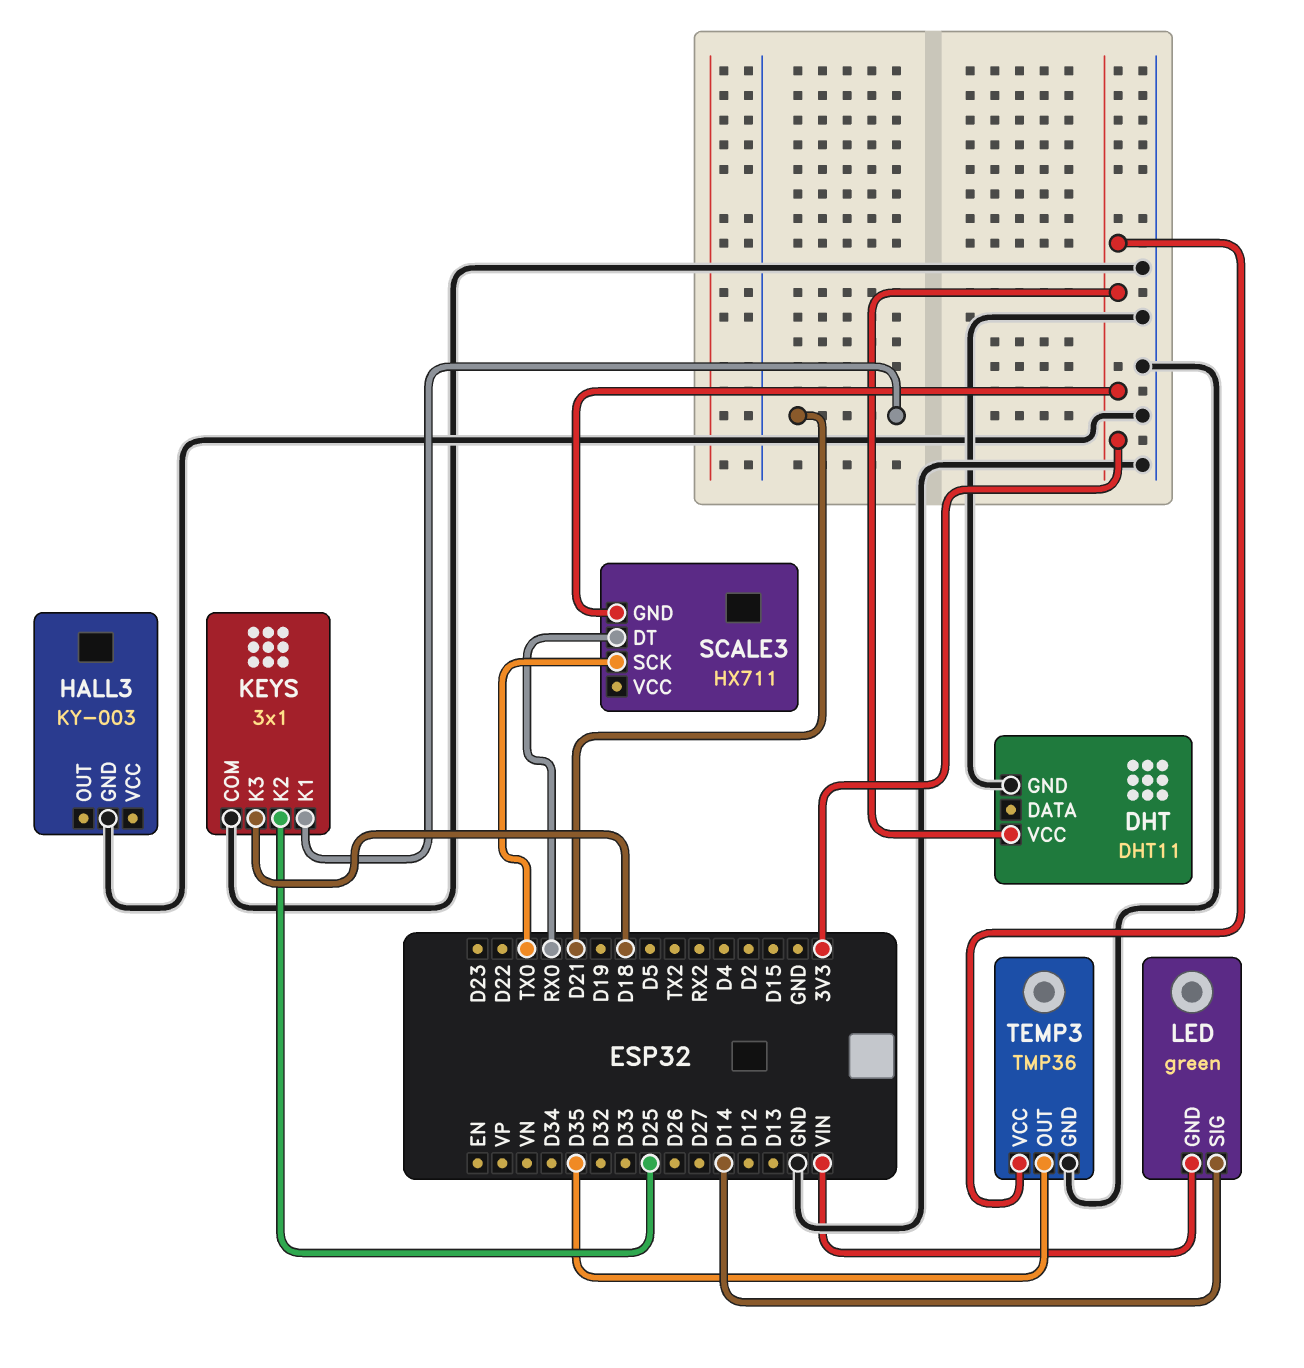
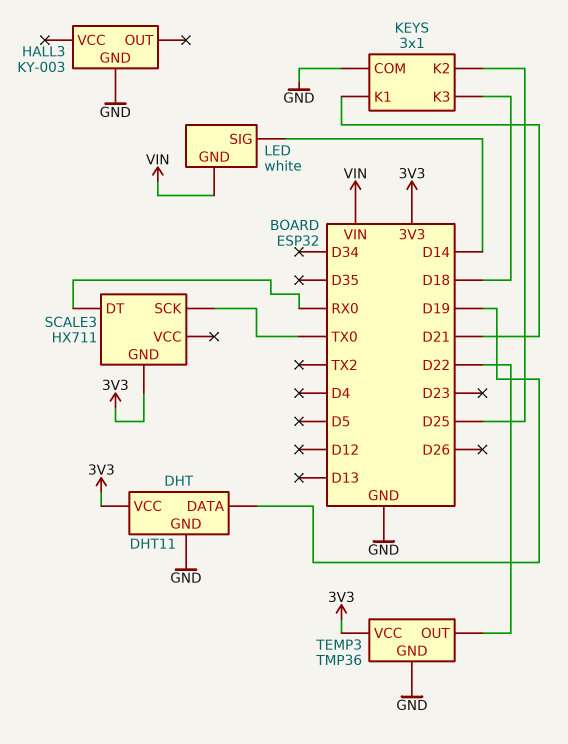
DHT pin DATA: none -> D19
LED: green -> white
TEMP3 pin OUT: D35 -> D22

